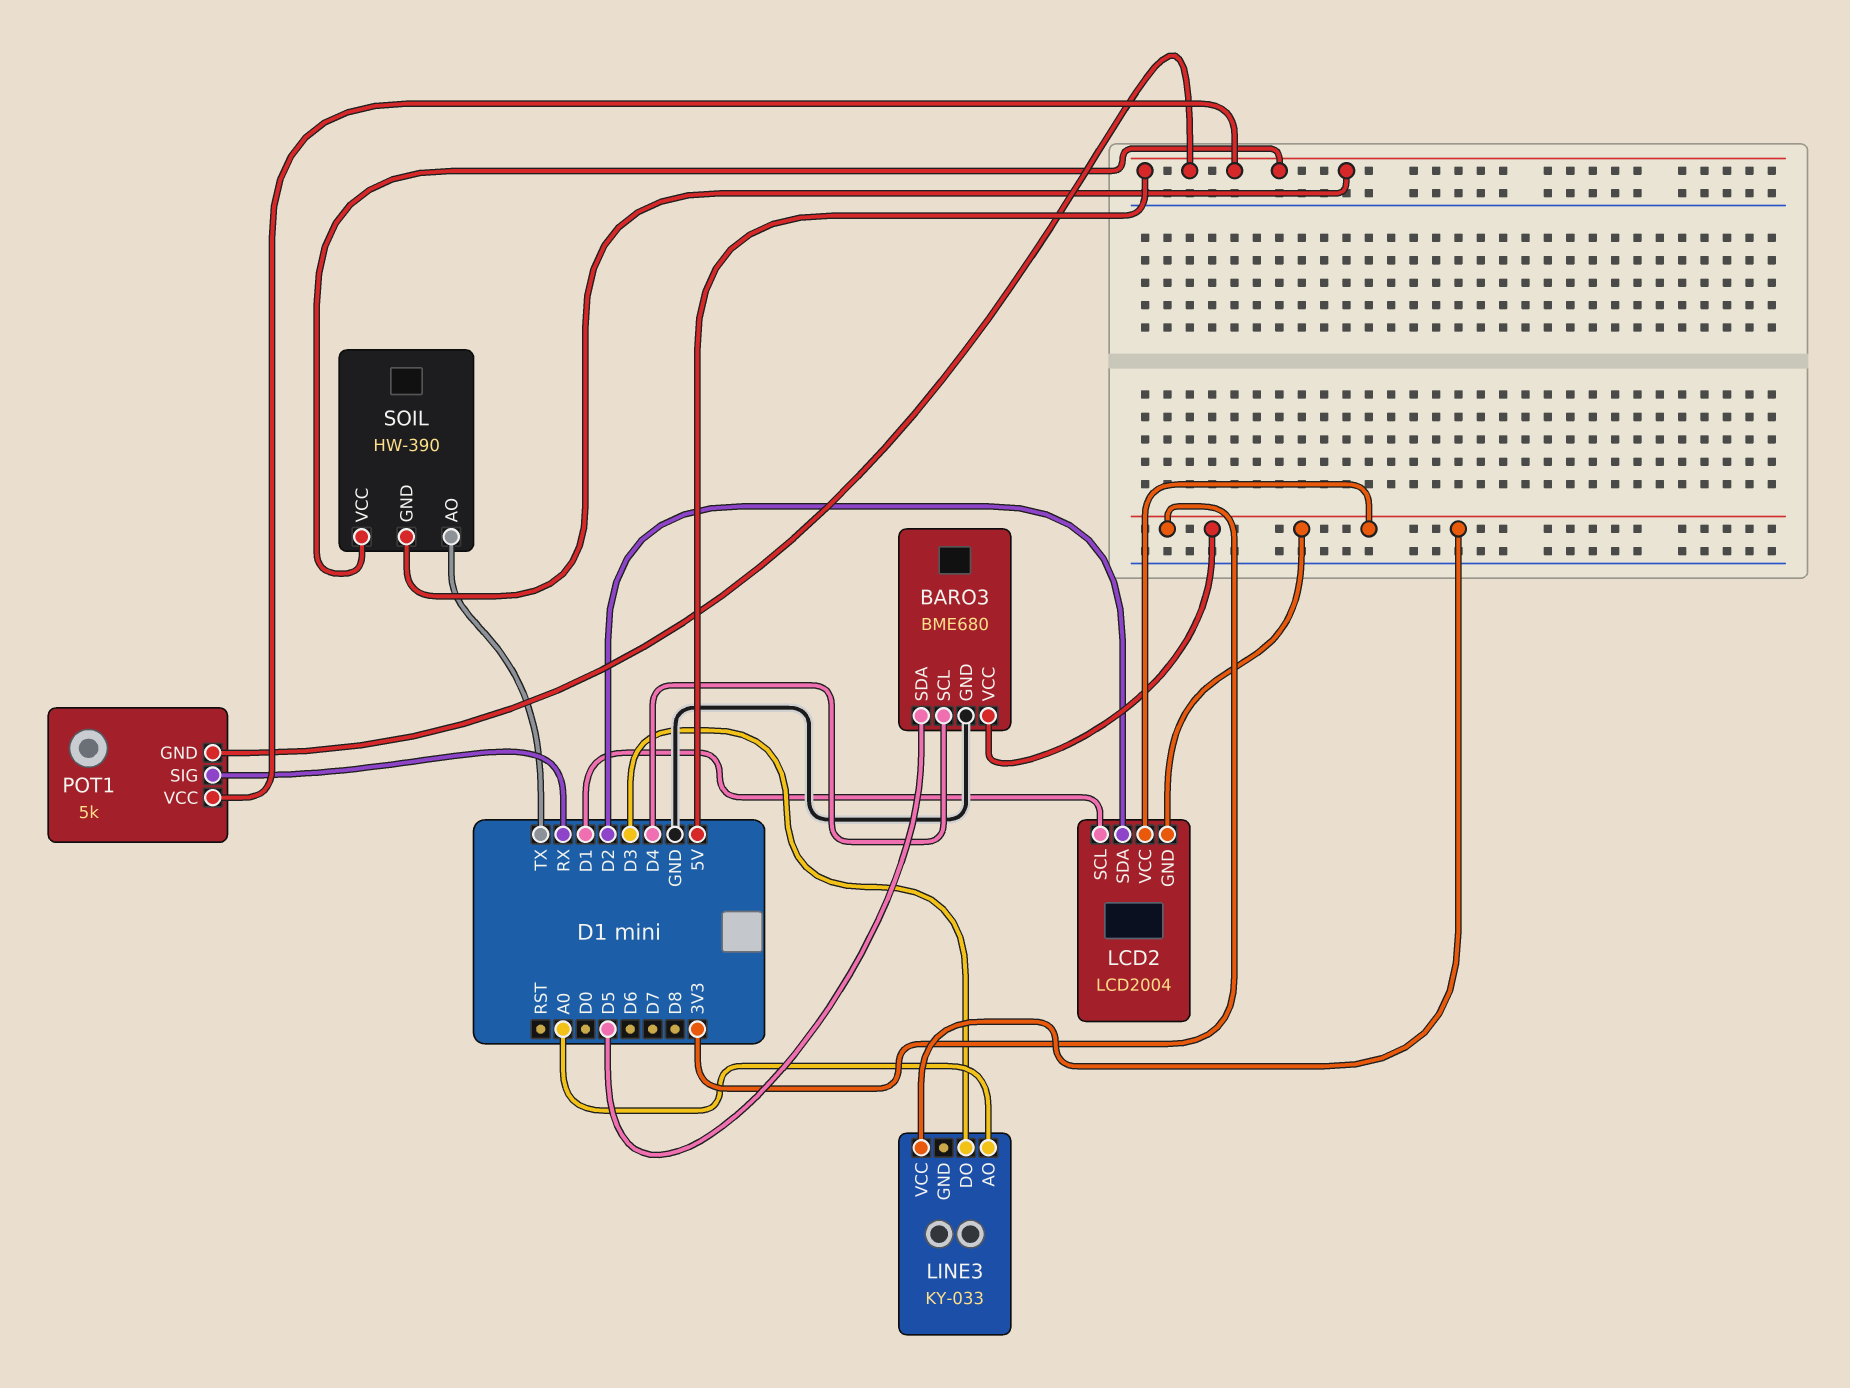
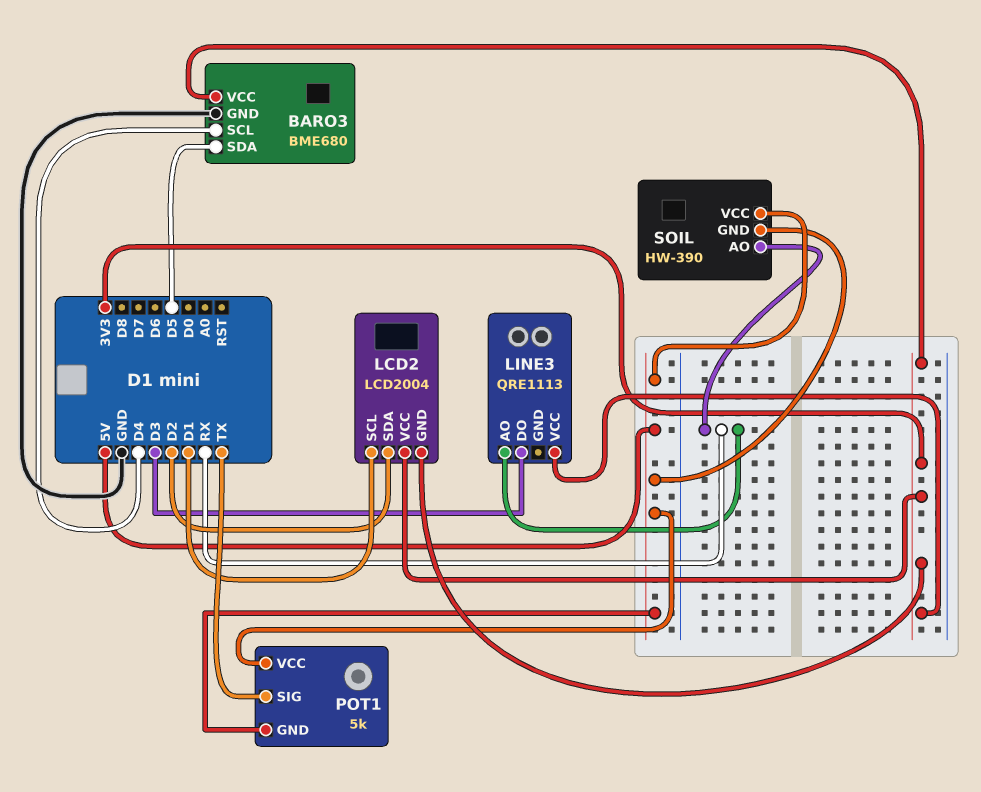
LINE3: KY-033 -> QRE1113
LINE3 pin AO: A0 -> RX
POT1 pin SIG: RX -> TX
SOIL pin AO: TX -> RX

